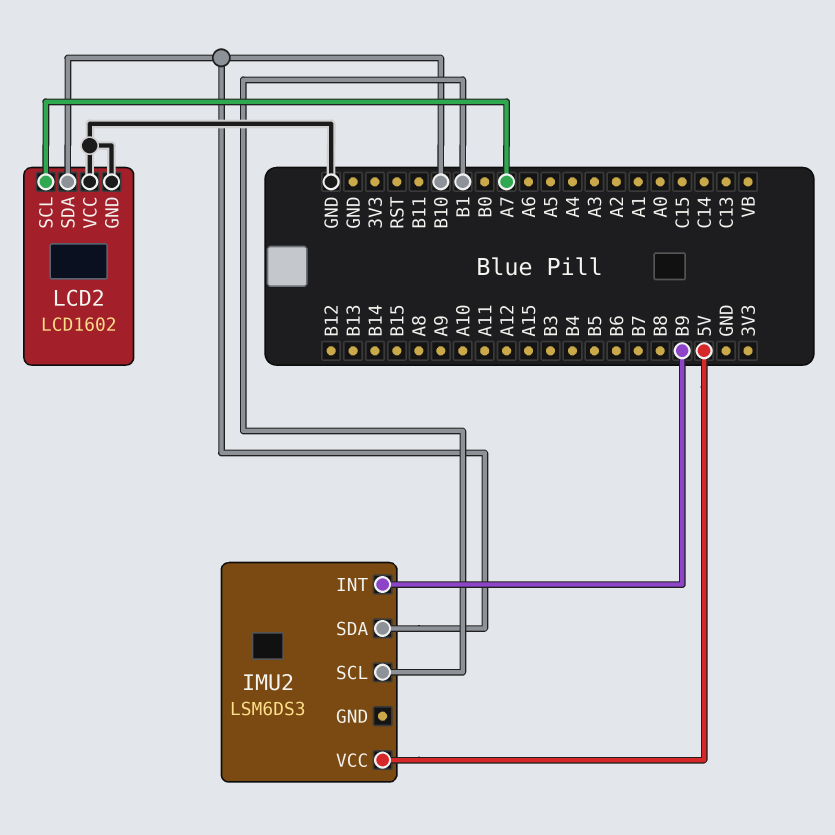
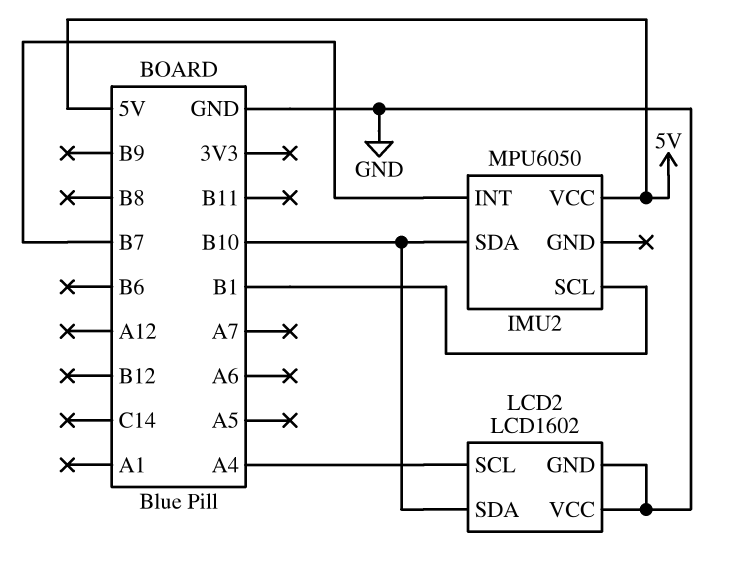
IMU2: LSM6DS3 -> MPU6050
IMU2 pin INT: B9 -> B7
LCD2 pin SCL: A7 -> A4

